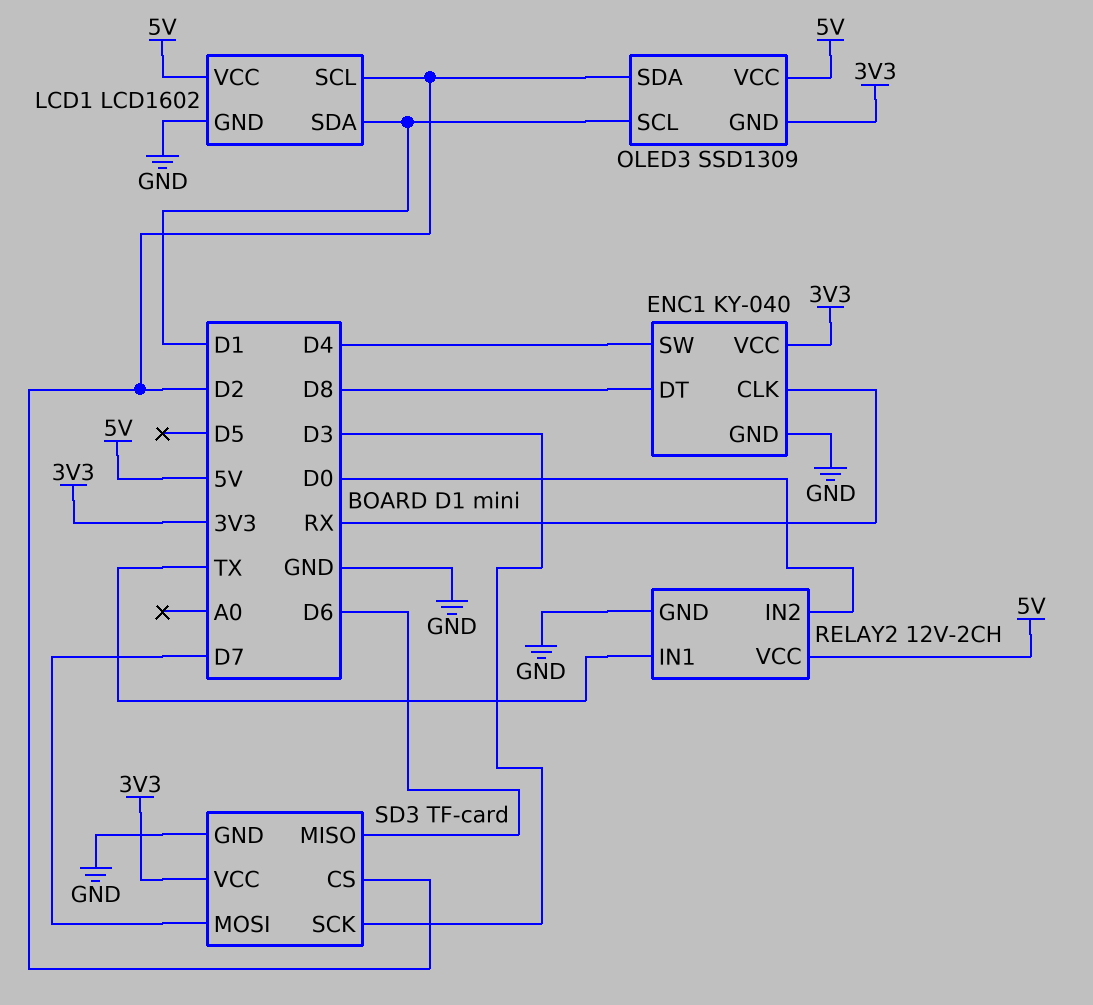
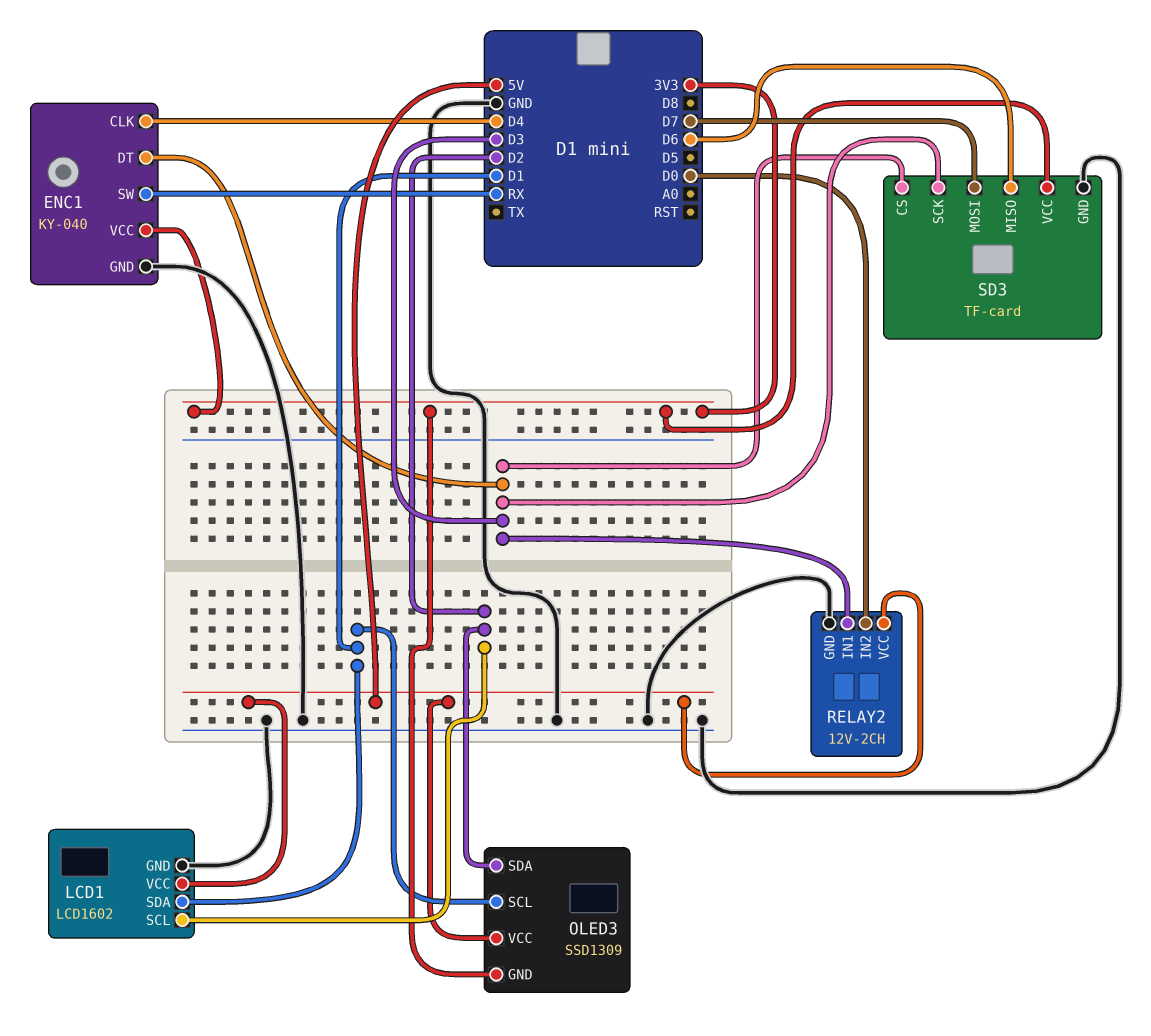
ENC1 pin CLK: RX -> D4
ENC1 pin DT: D8 -> D3
ENC1 pin SW: D4 -> RX
RELAY2 pin IN1: TX -> D3
SD3 pin CS: D2 -> D3

